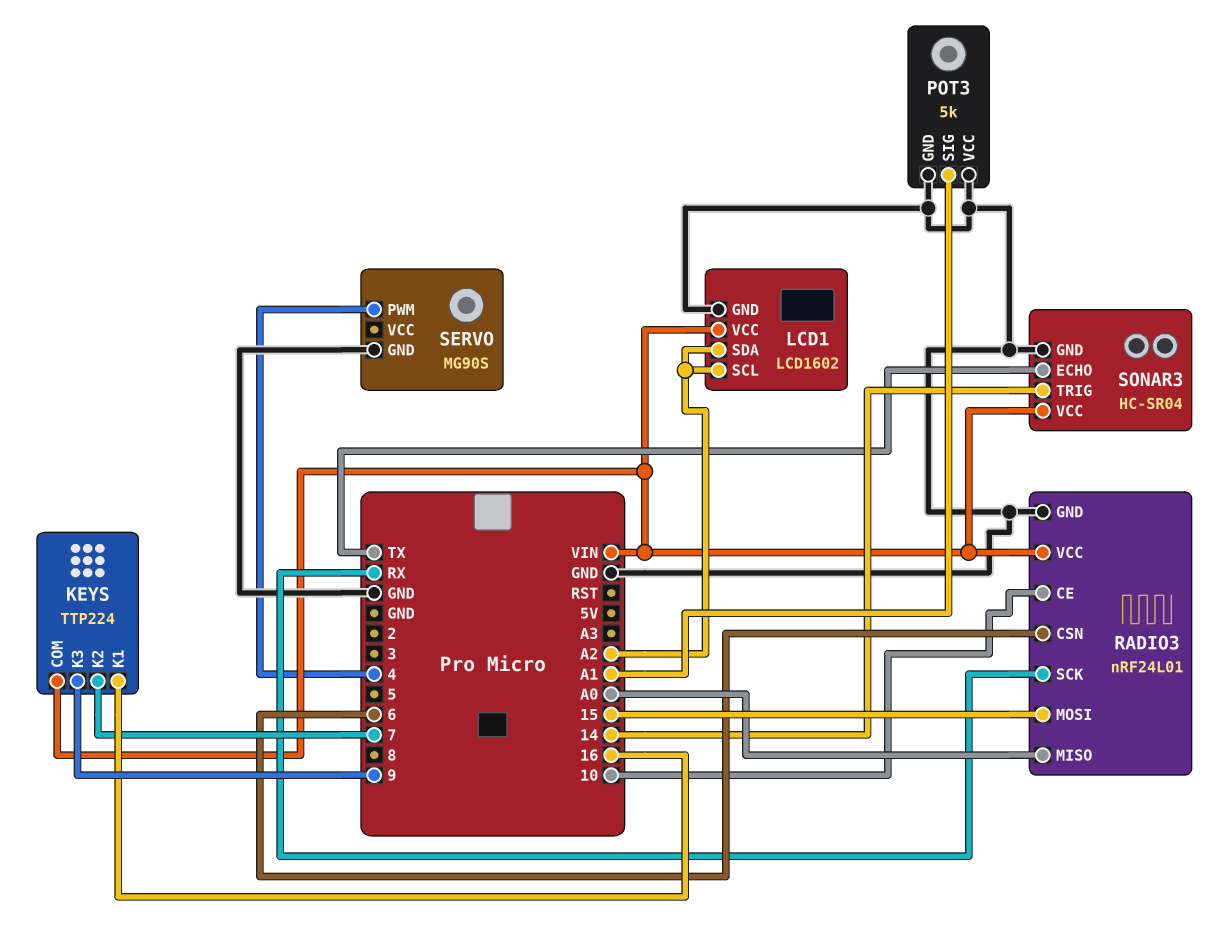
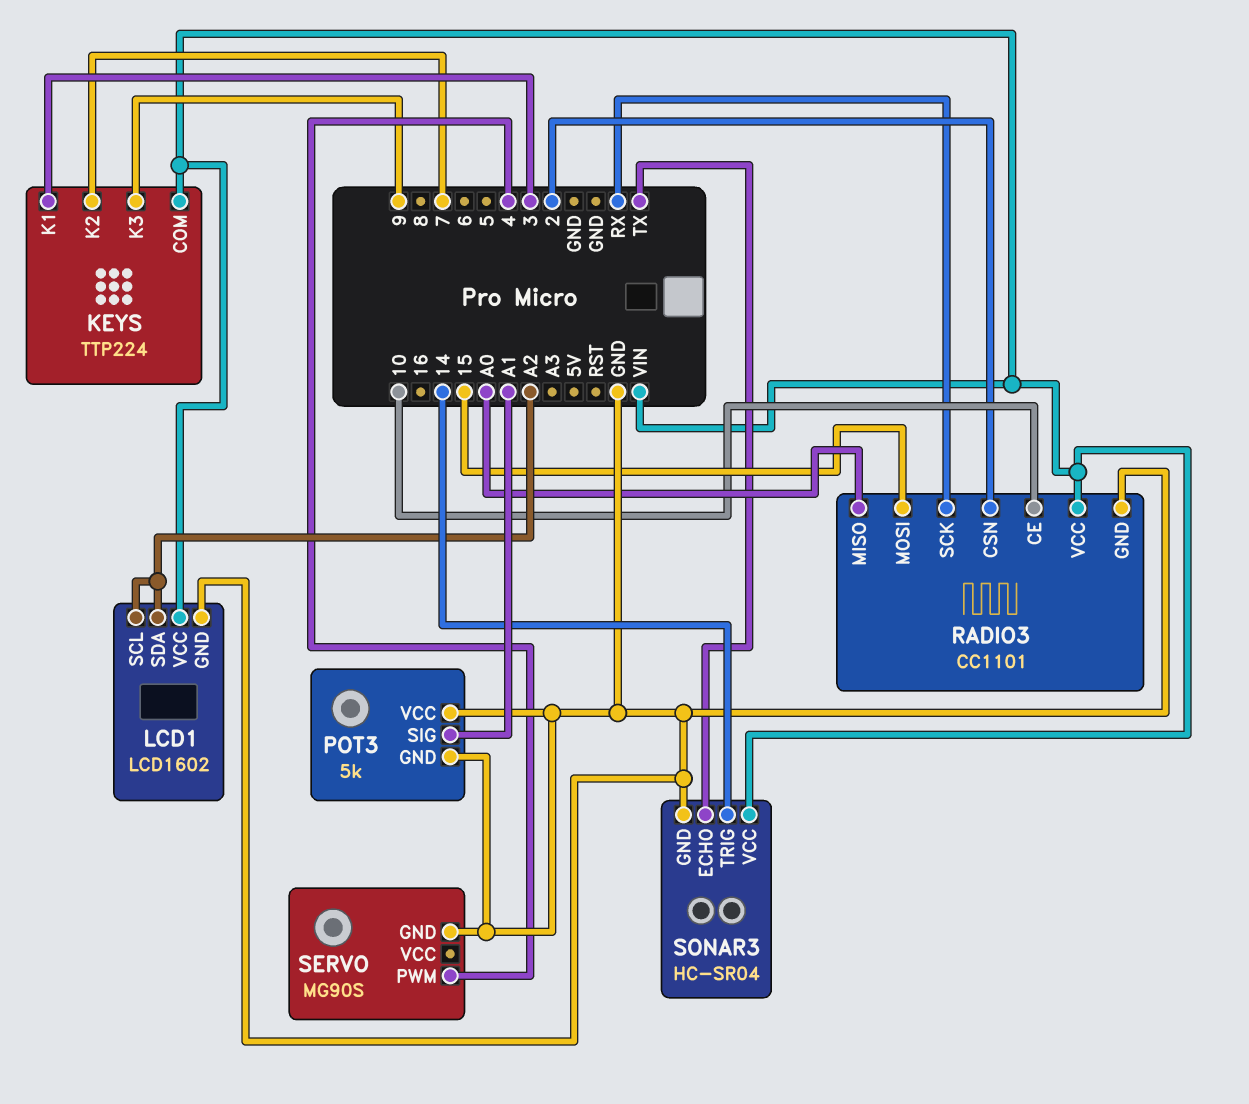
KEYS pin K1: 16 -> 3
RADIO3: nRF24L01 -> CC1101
RADIO3 pin CSN: 6 -> 2

